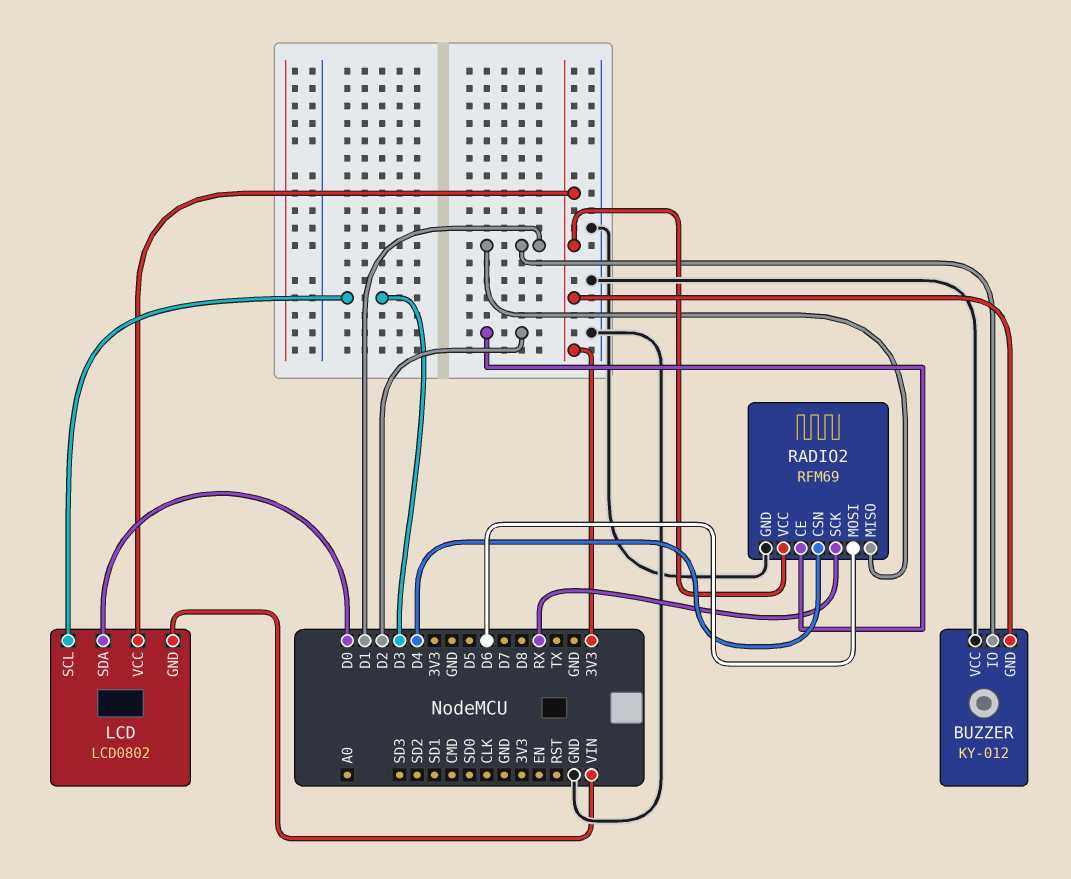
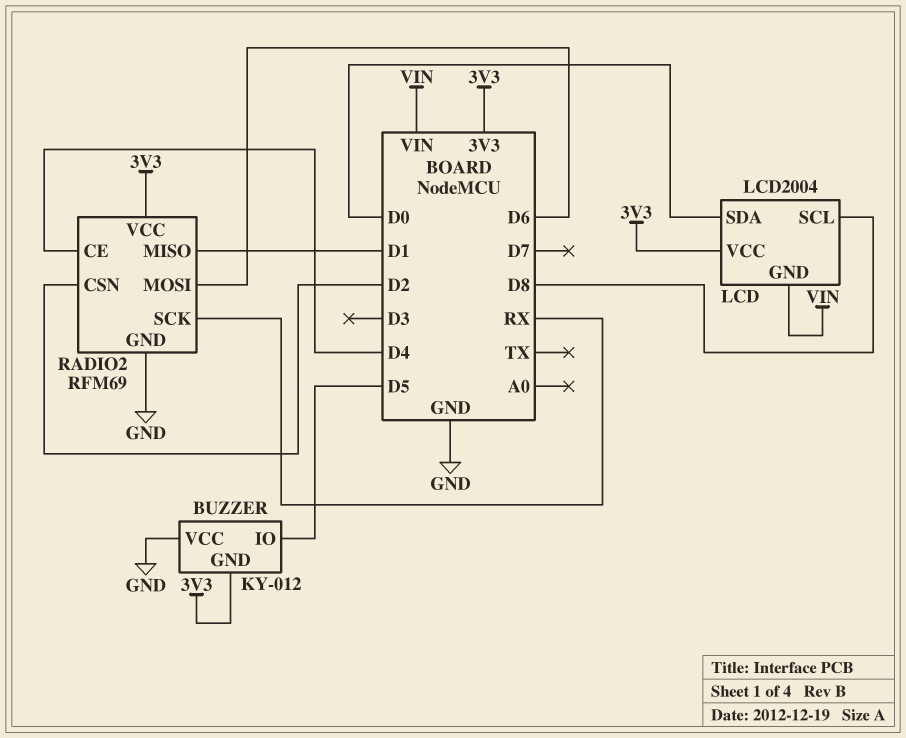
BUZZER pin IO: D1 -> D5
LCD: LCD0802 -> LCD2004
LCD pin SCL: D3 -> D8
RADIO2 pin CE: D2 -> D4
RADIO2 pin CSN: D4 -> D2

